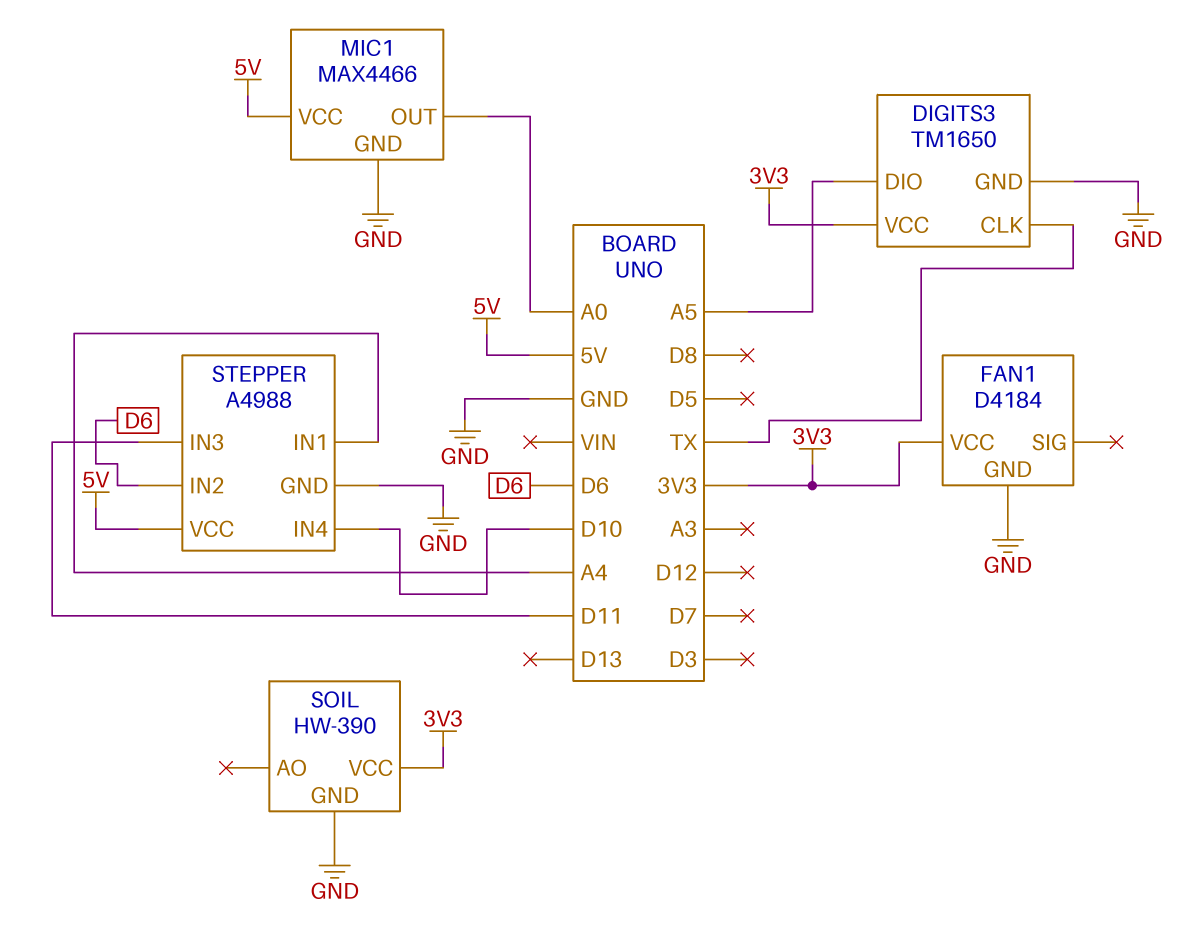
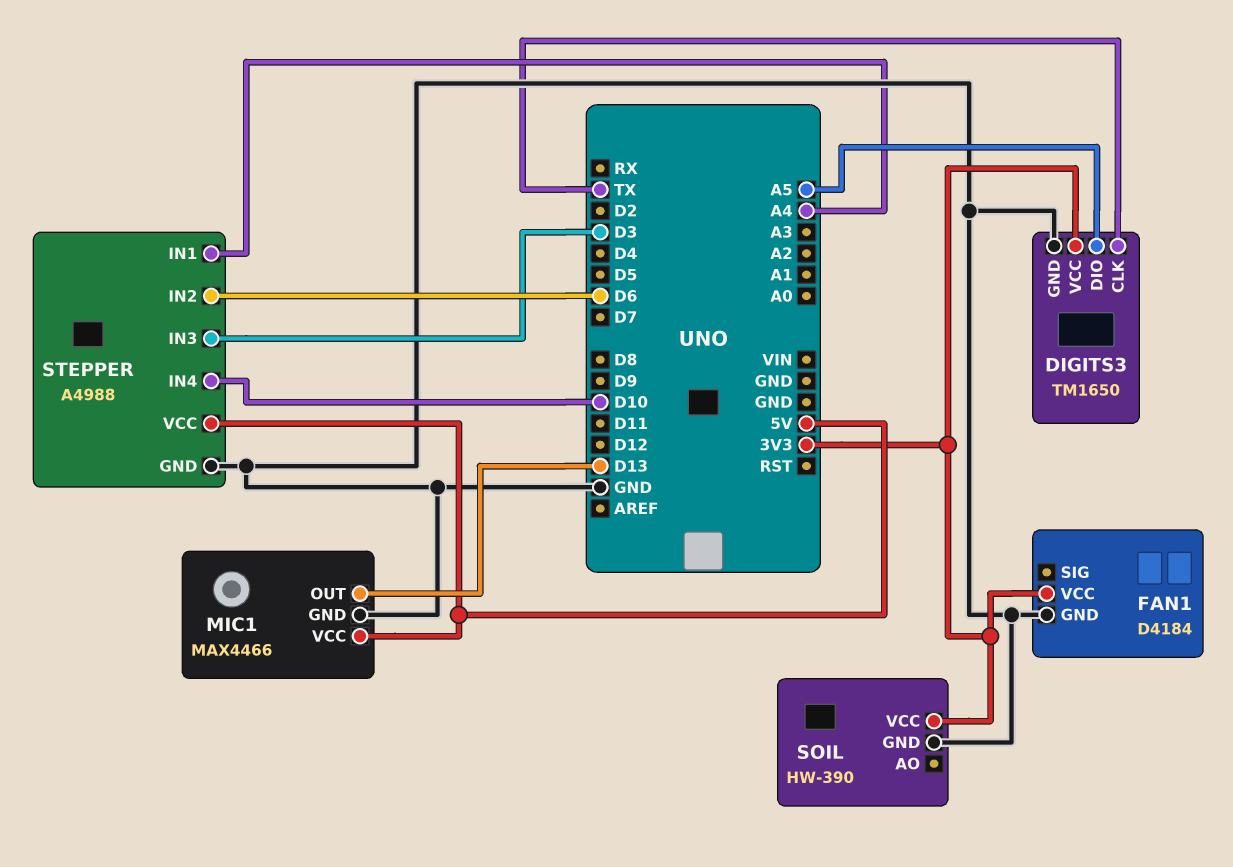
MIC1 pin OUT: A0 -> D13
STEPPER pin IN3: D11 -> D3

